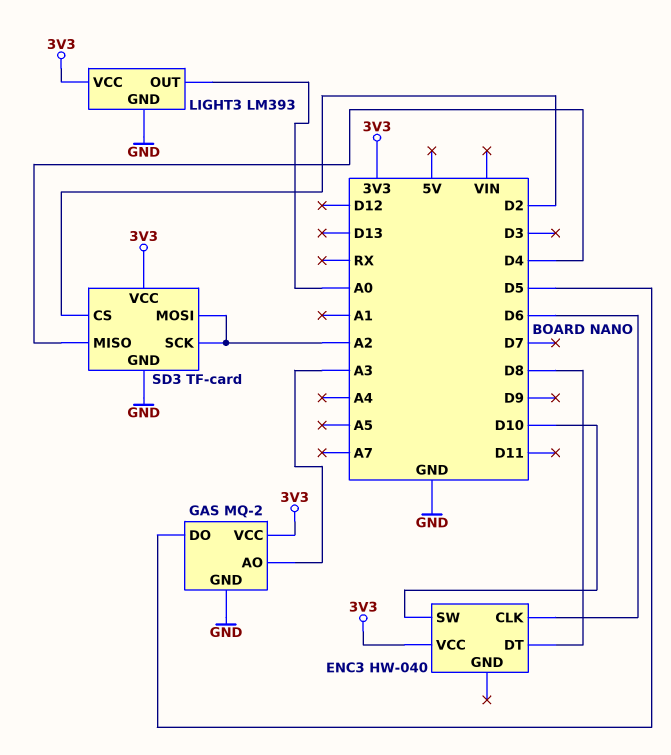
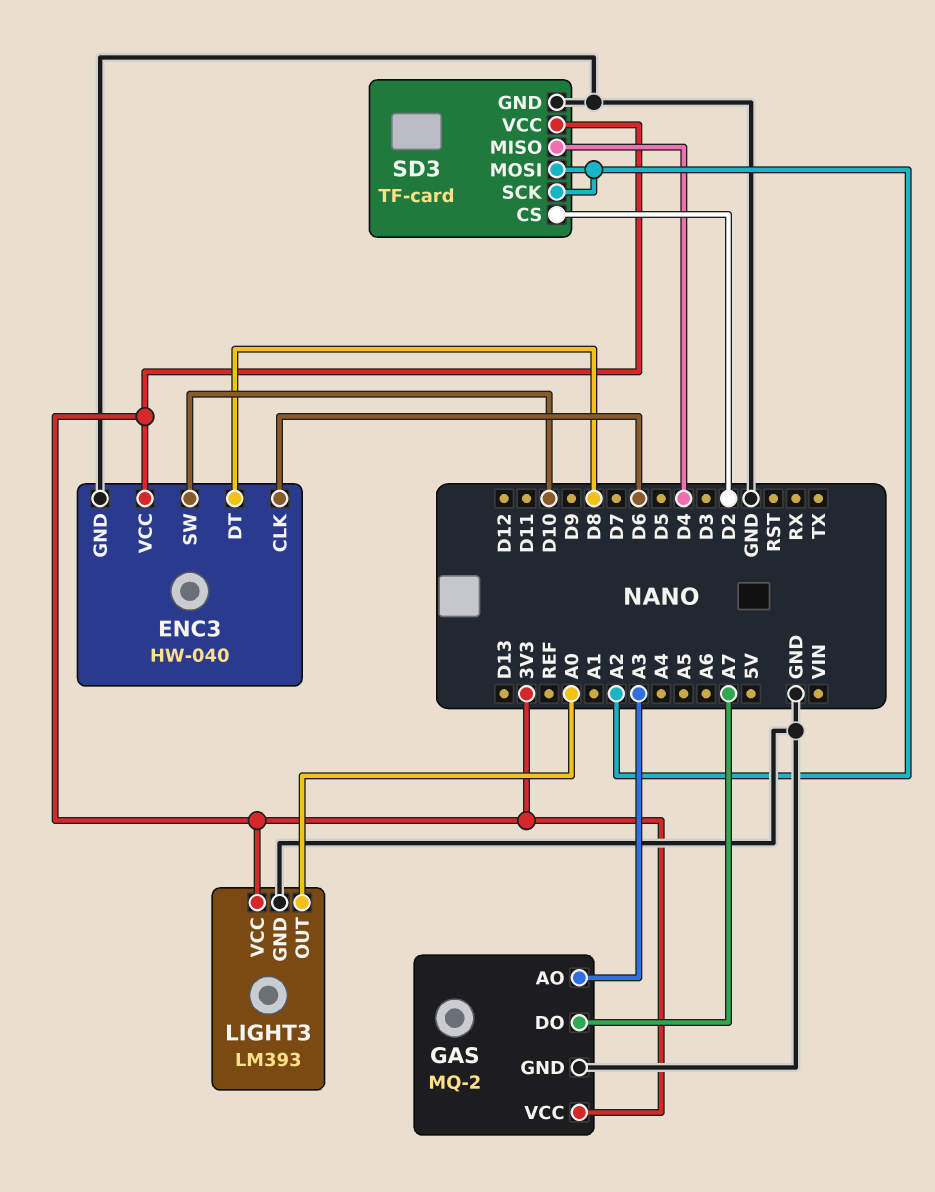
ENC3 pin GND: none -> GND
GAS pin DO: D5 -> A7

